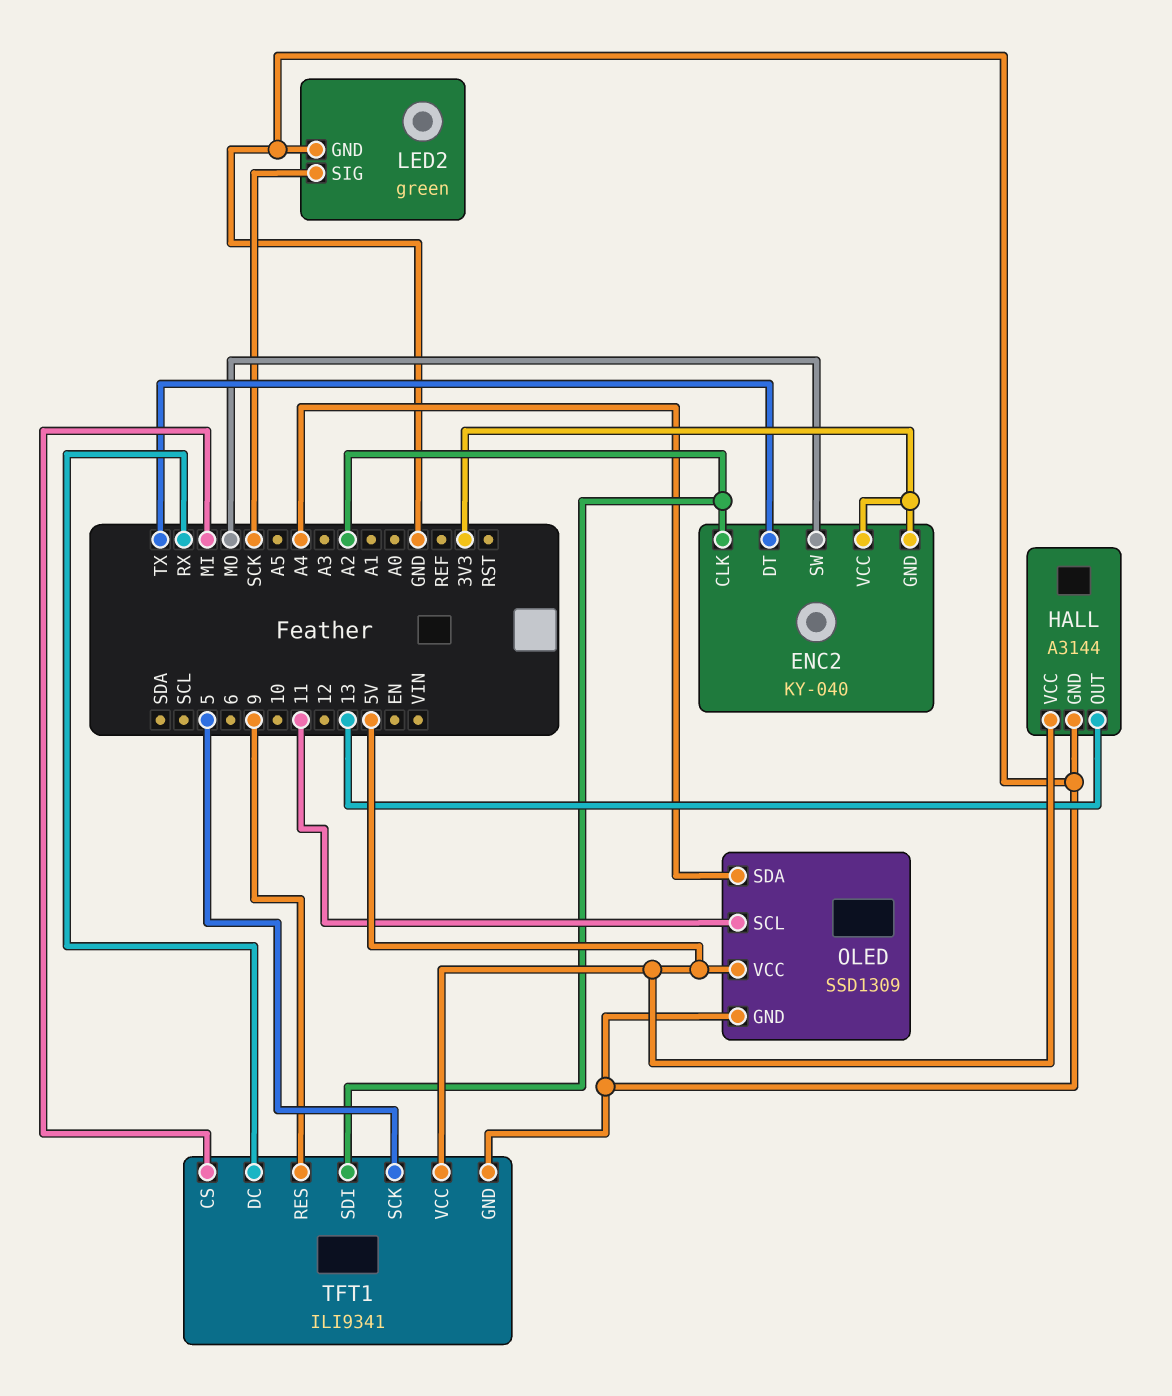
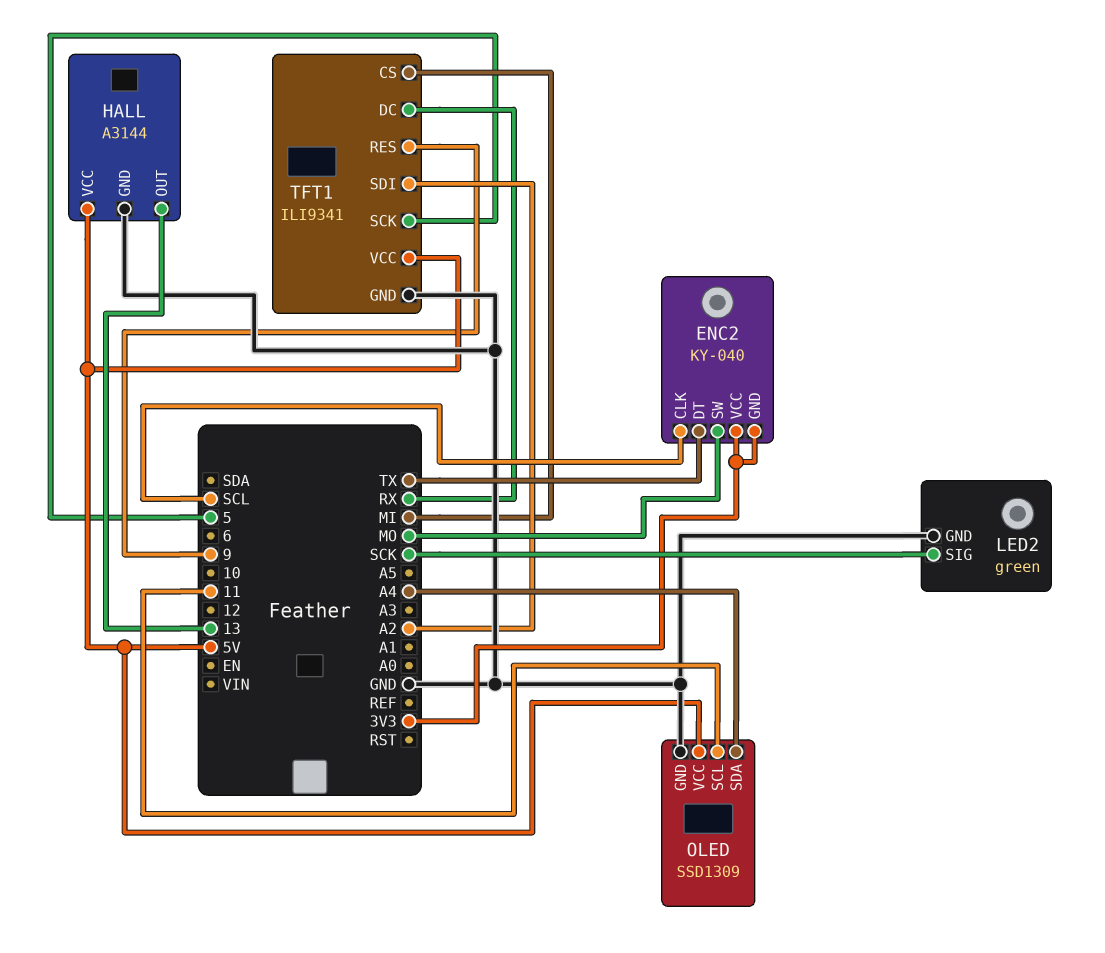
ENC2 pin CLK: A2 -> SCL

